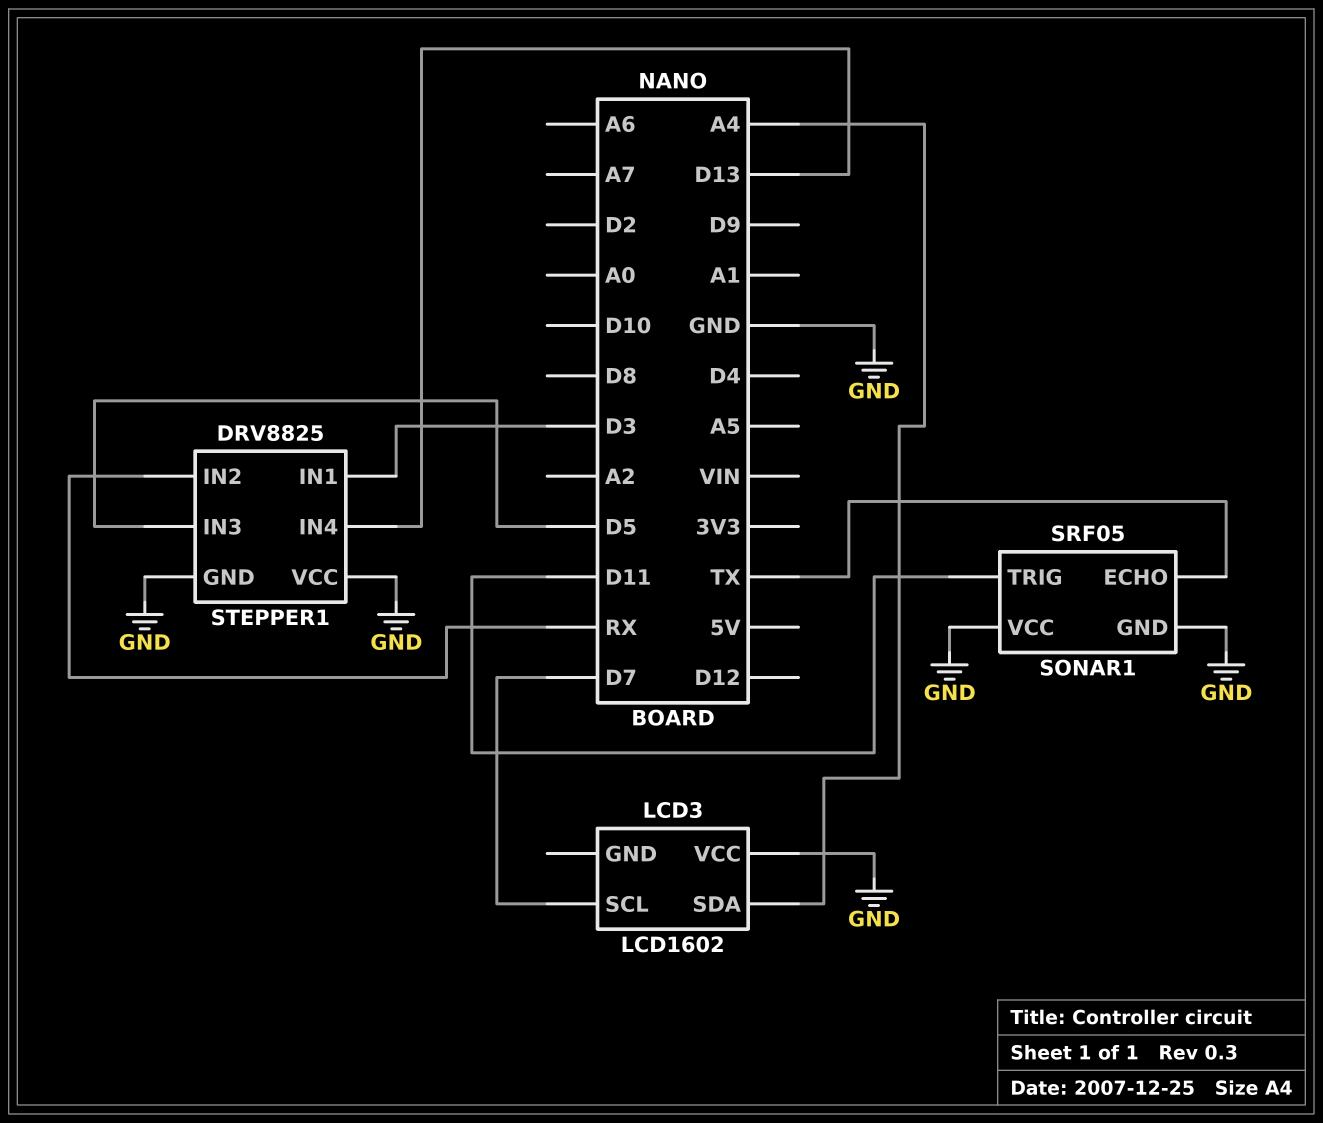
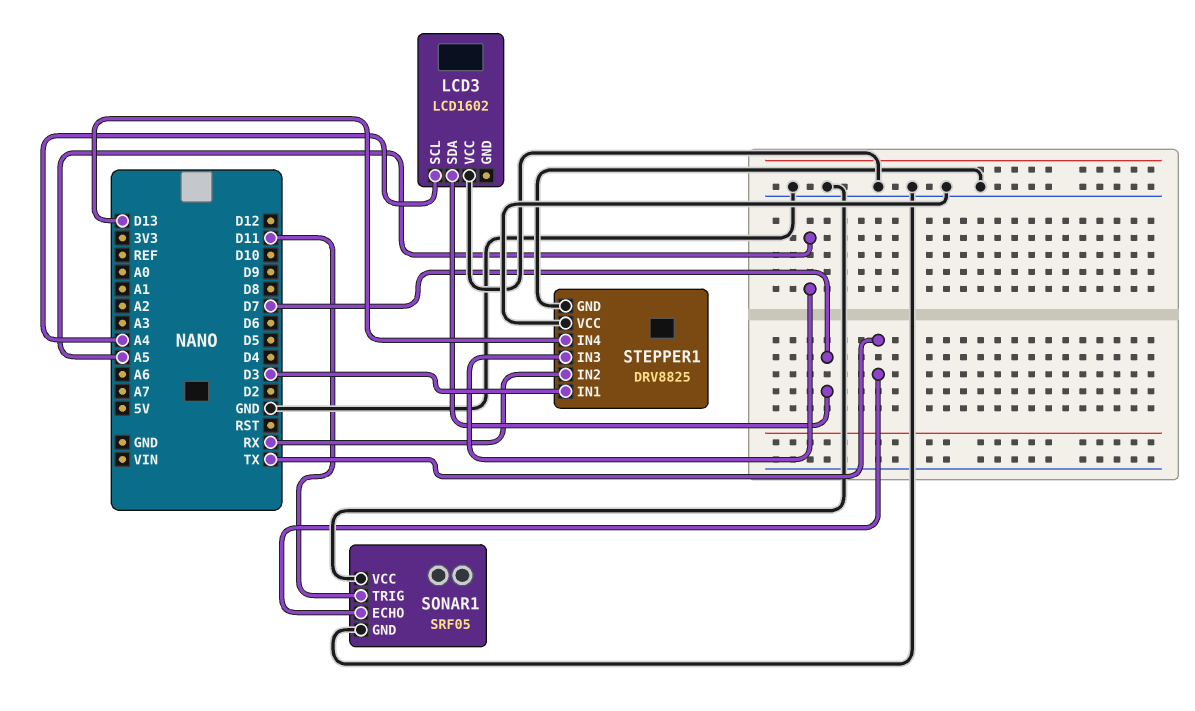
LCD3 pin SCL: D7 -> A4
LCD3 pin SDA: A4 -> D7
STEPPER1 pin IN3: D5 -> A5

